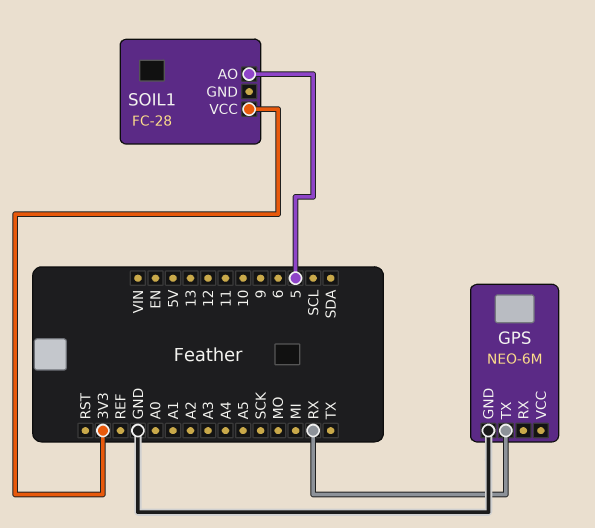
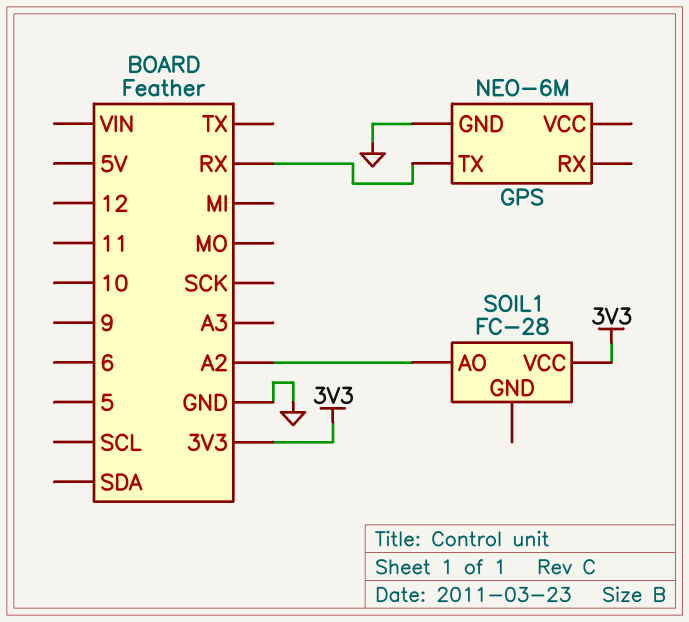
SOIL1 pin AO: 5 -> A2

